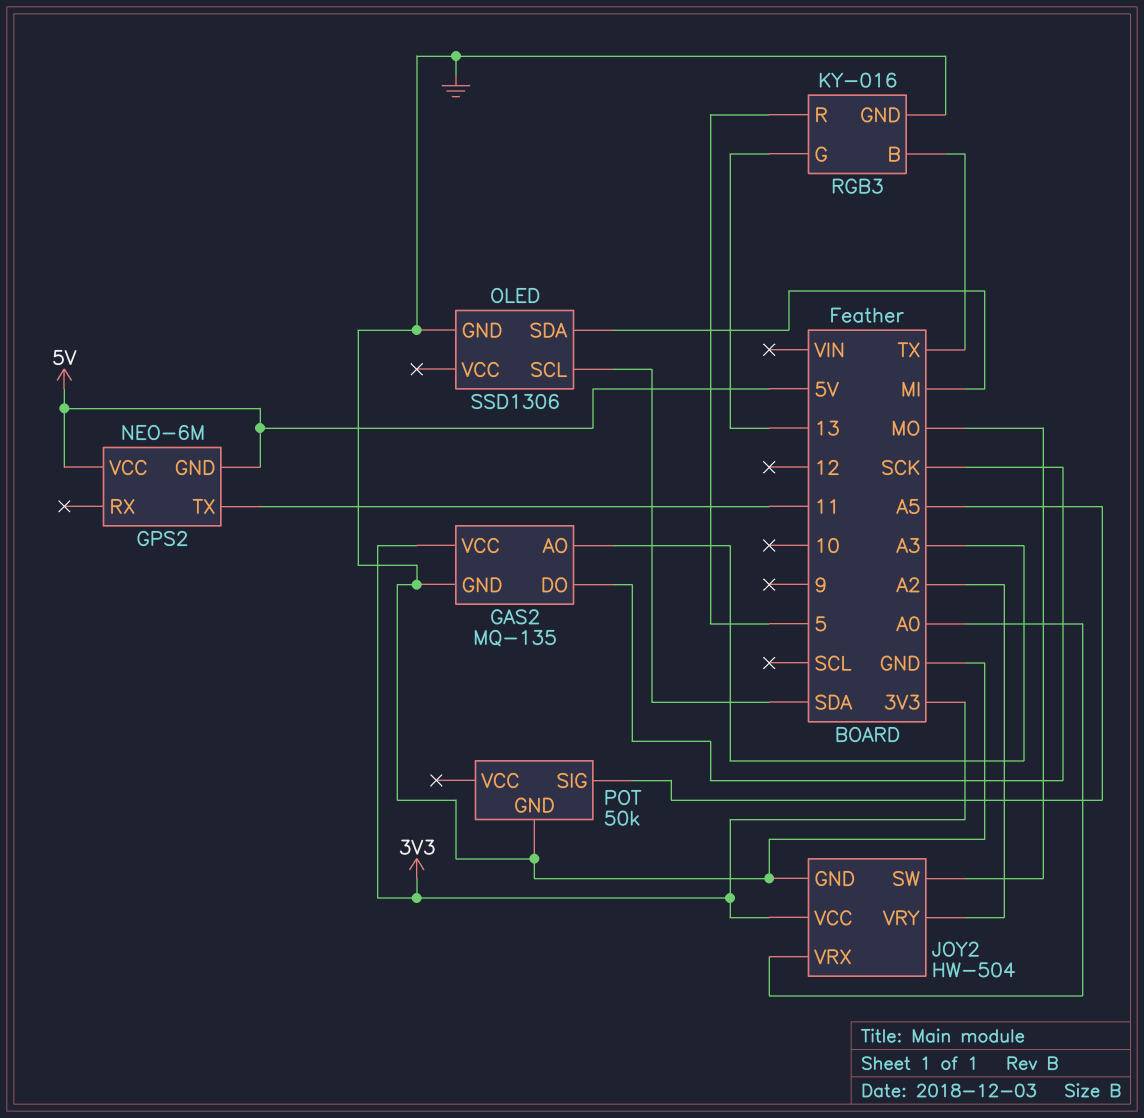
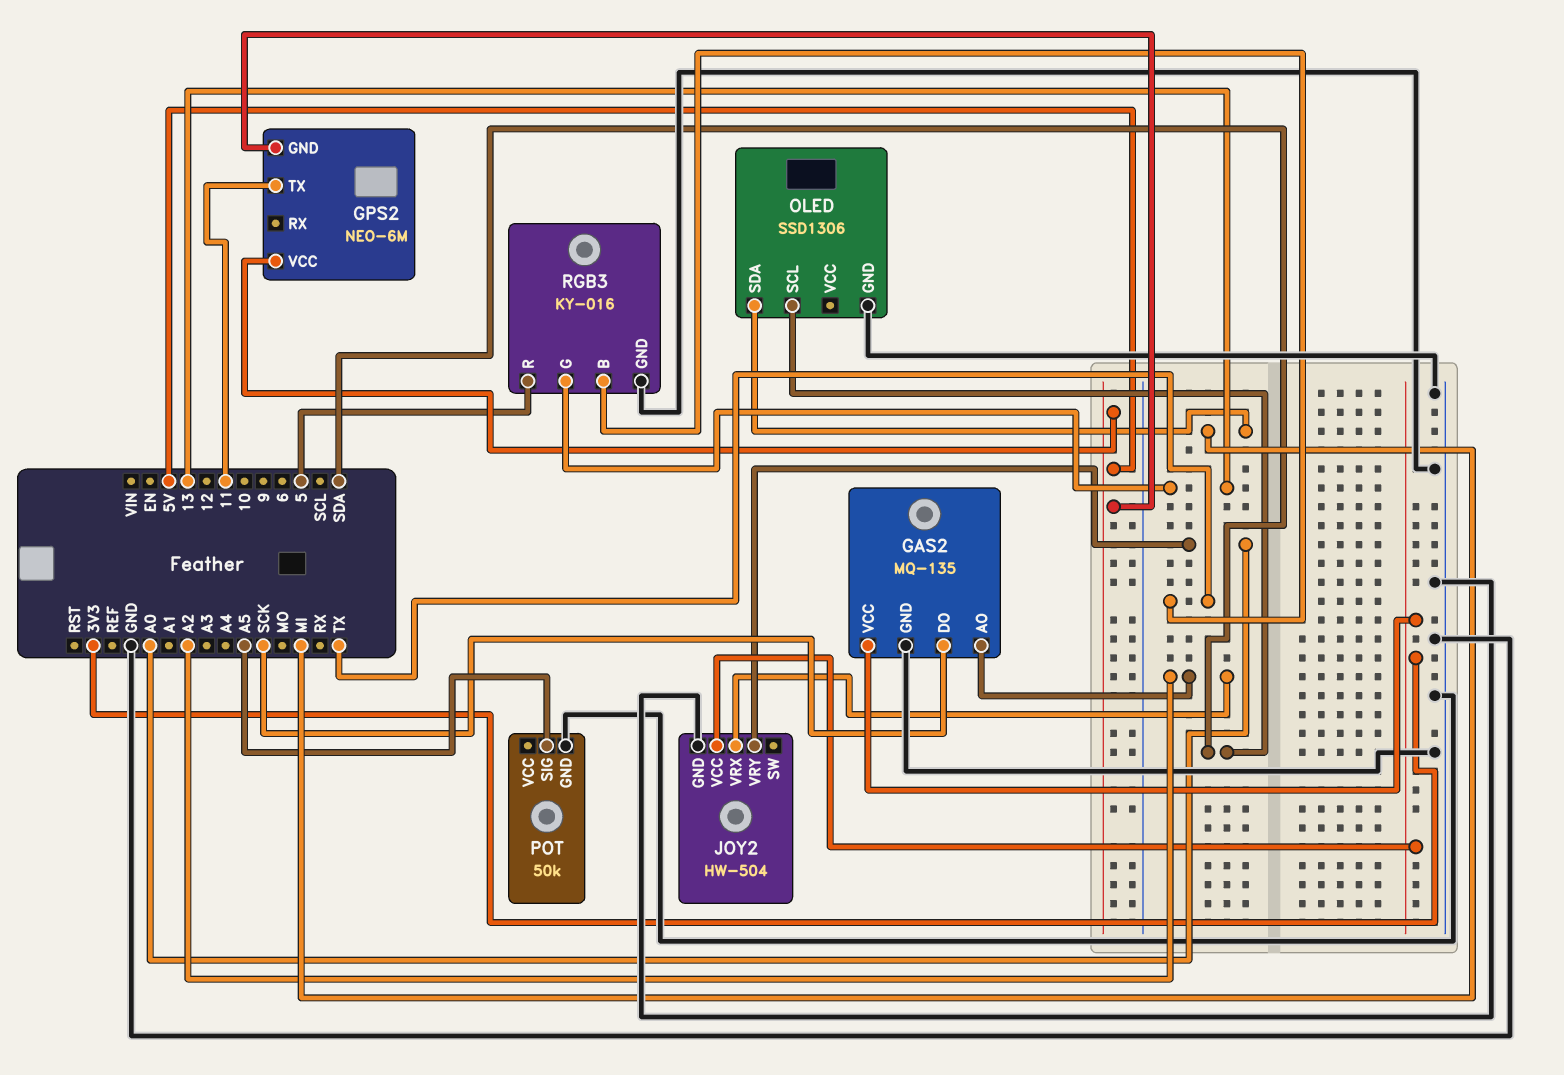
GAS2 pin AO: A3 -> A2
JOY2 pin SW: MO -> none
JOY2 pin VRX: A0 -> A2
JOY2 pin VRY: A2 -> A0

